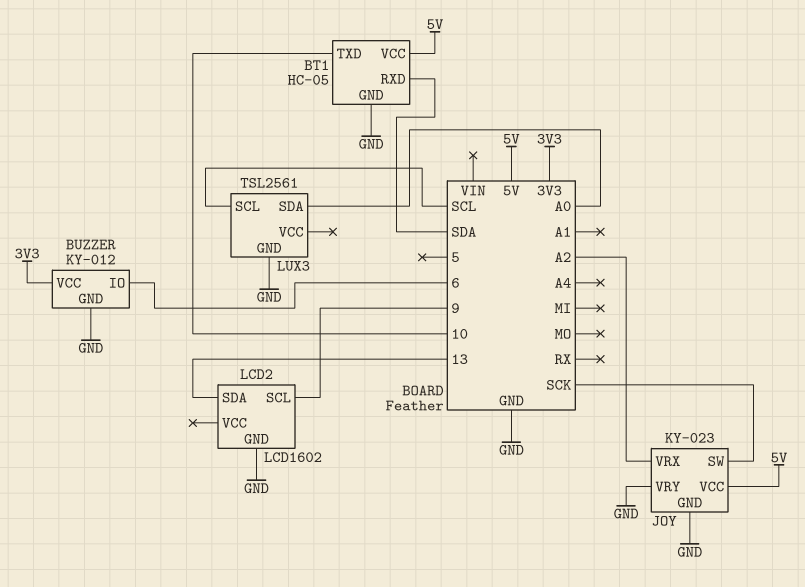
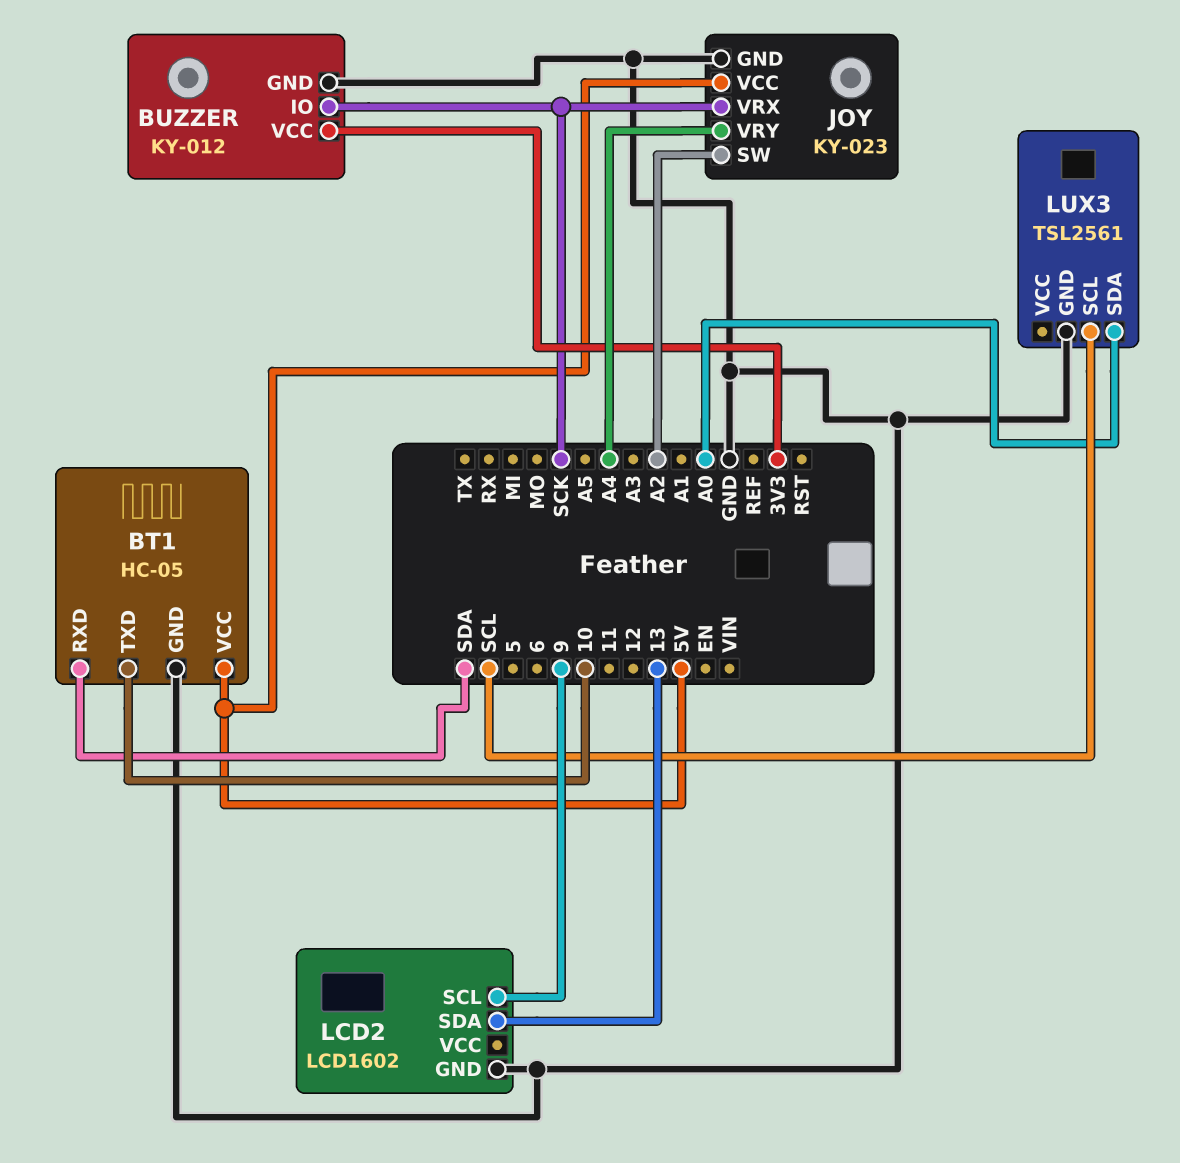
BUZZER pin IO: 6 -> SCK
JOY pin SW: SCK -> A2
JOY pin VRX: A2 -> SCK
JOY pin VRY: GND -> A4

